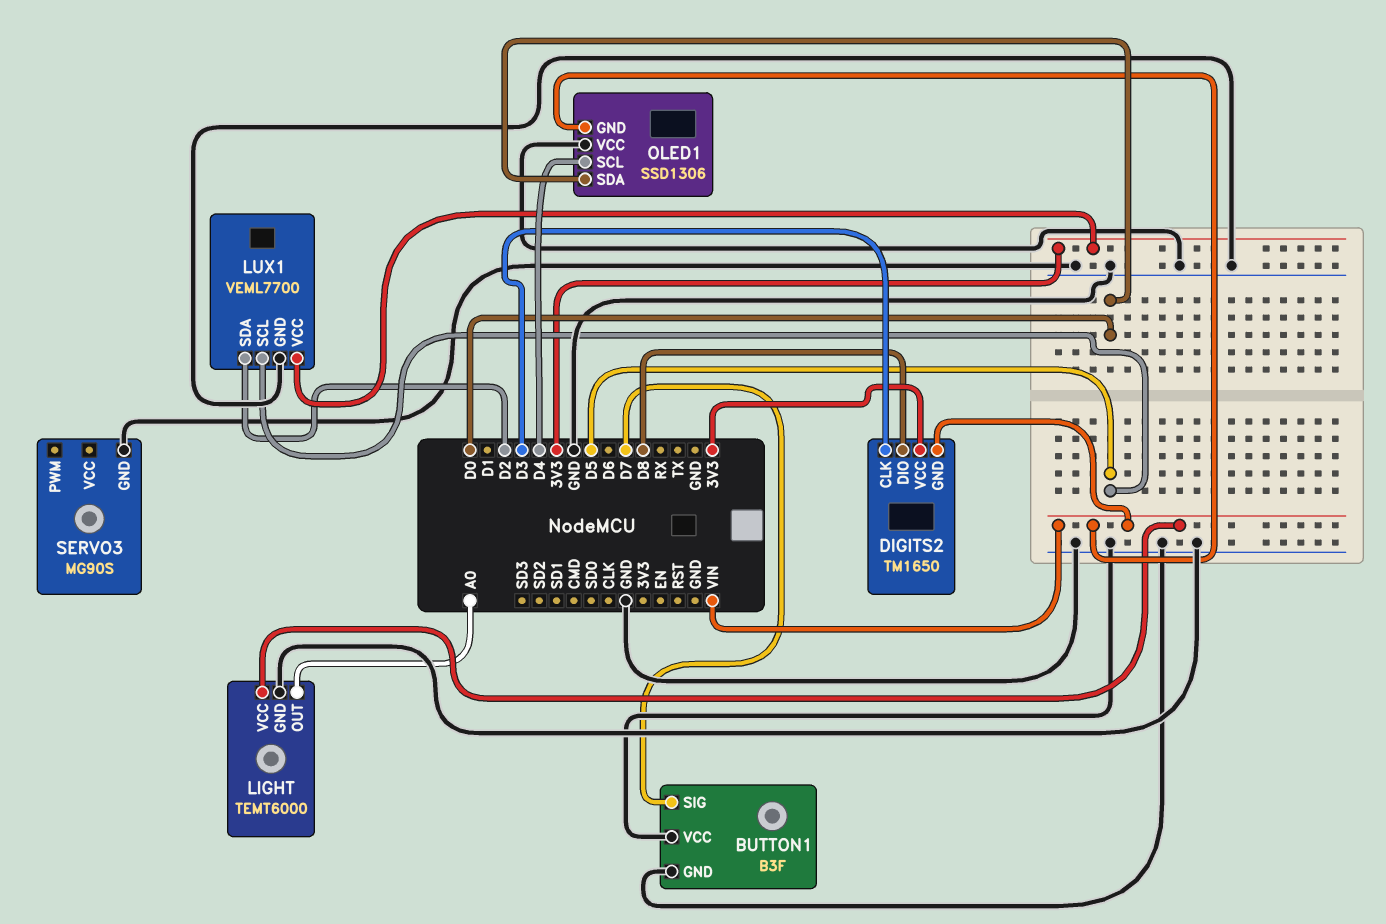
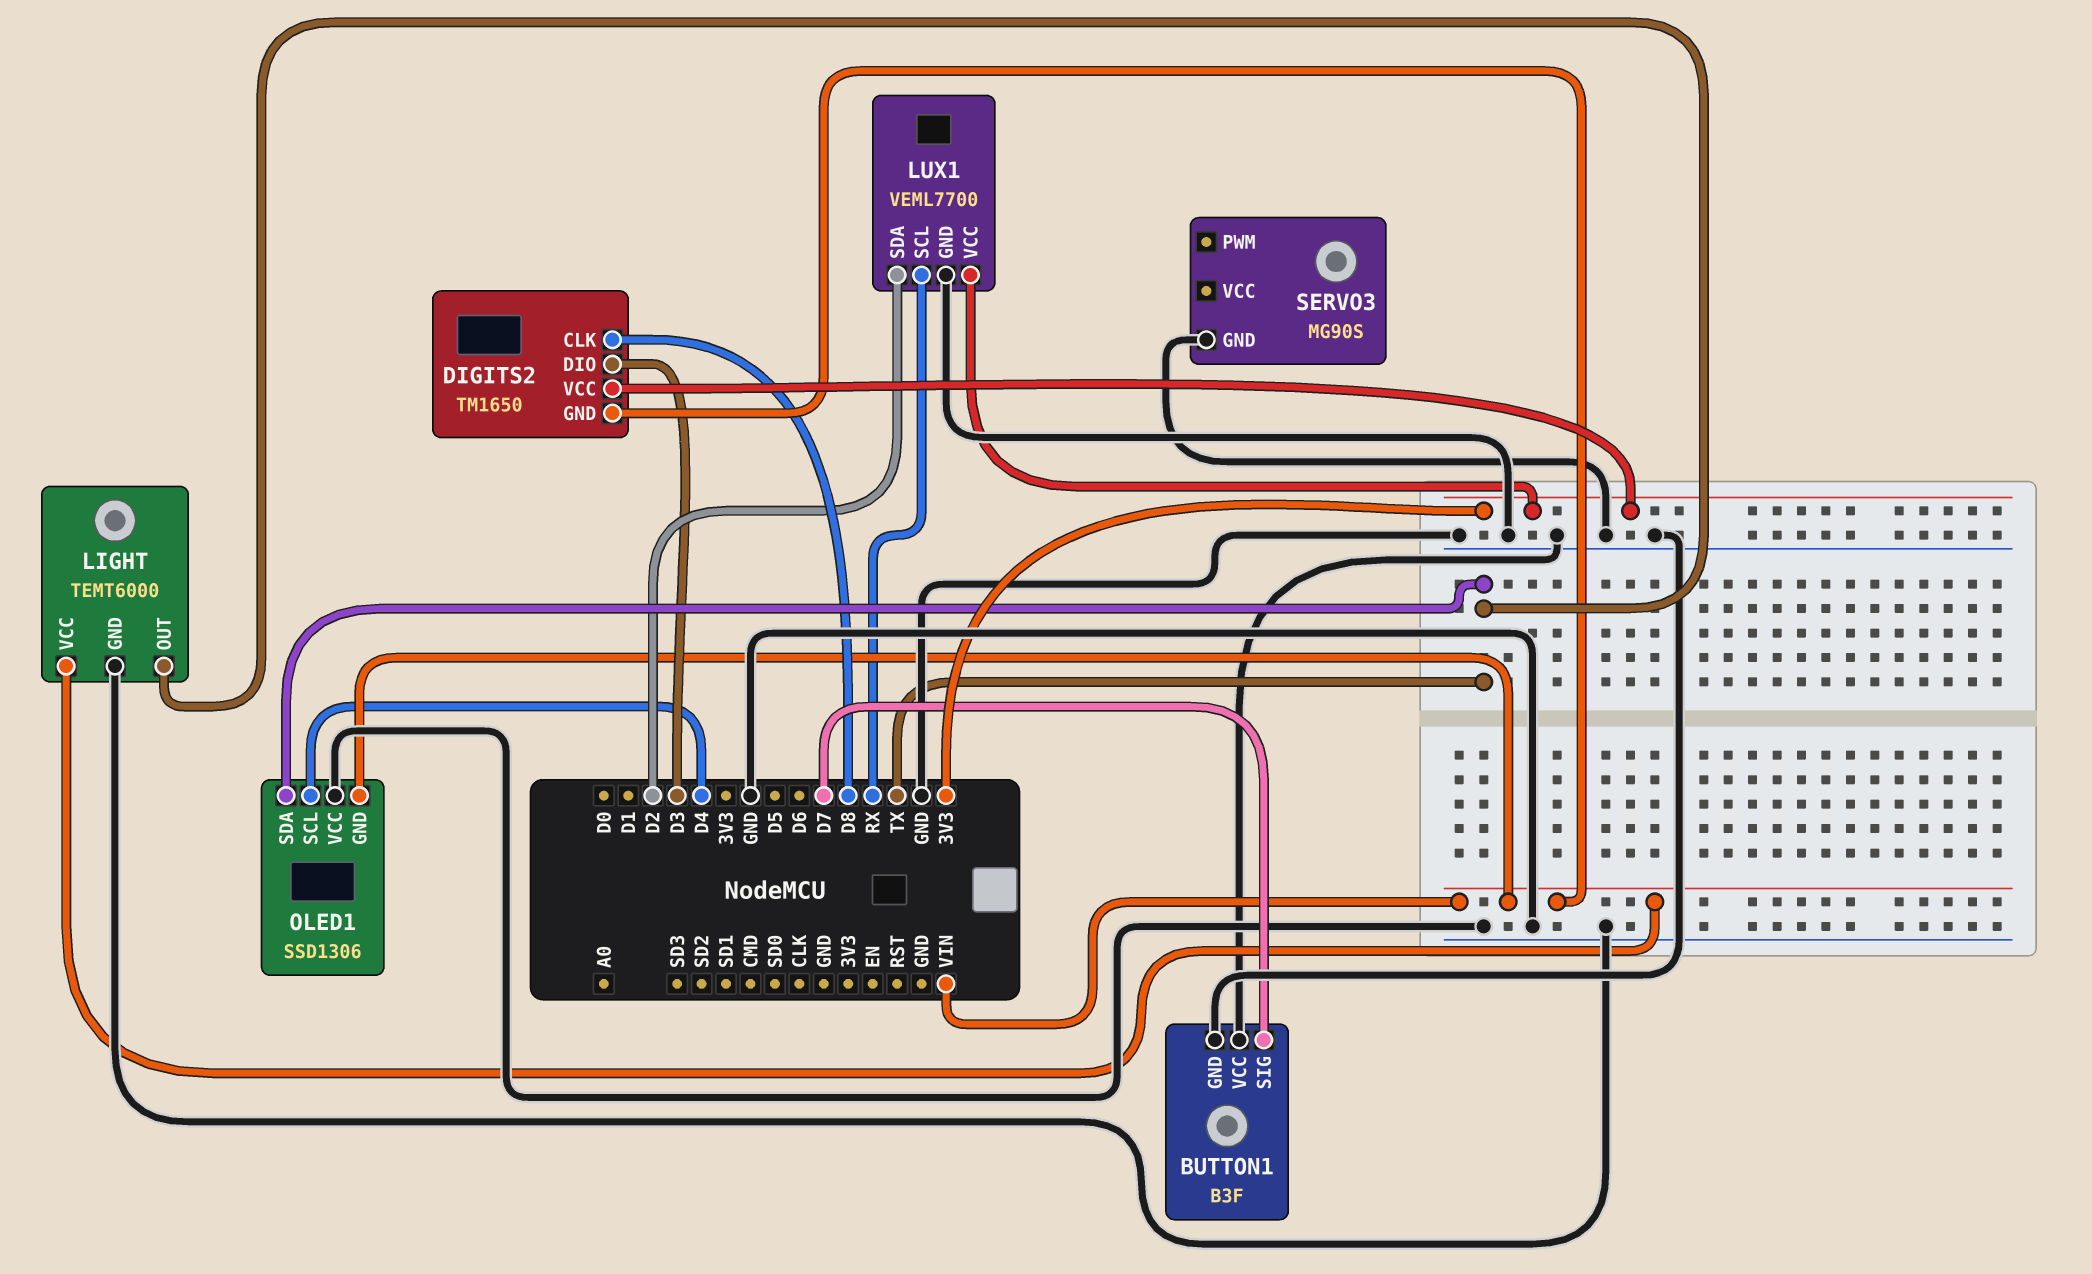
DIGITS2 pin CLK: D3 -> D8
DIGITS2 pin DIO: D8 -> D3
LIGHT pin OUT: A0 -> TX
LUX1 pin SCL: D5 -> RX
OLED1 pin SDA: D0 -> TX

